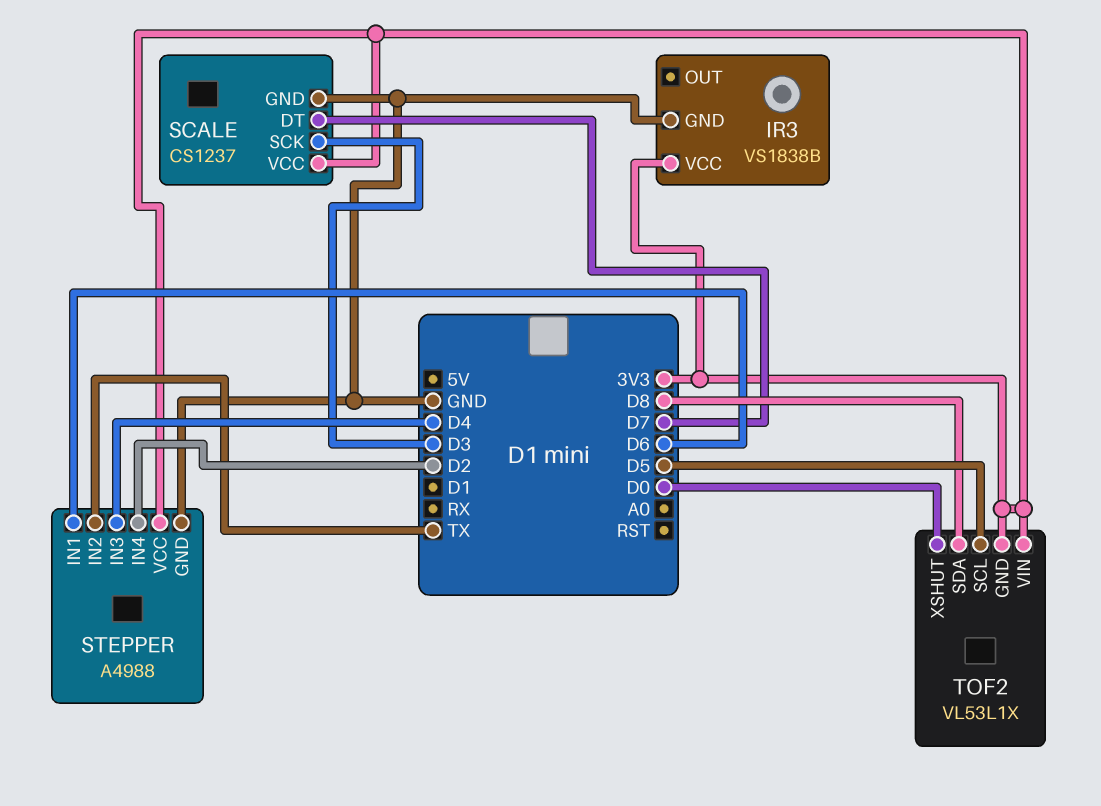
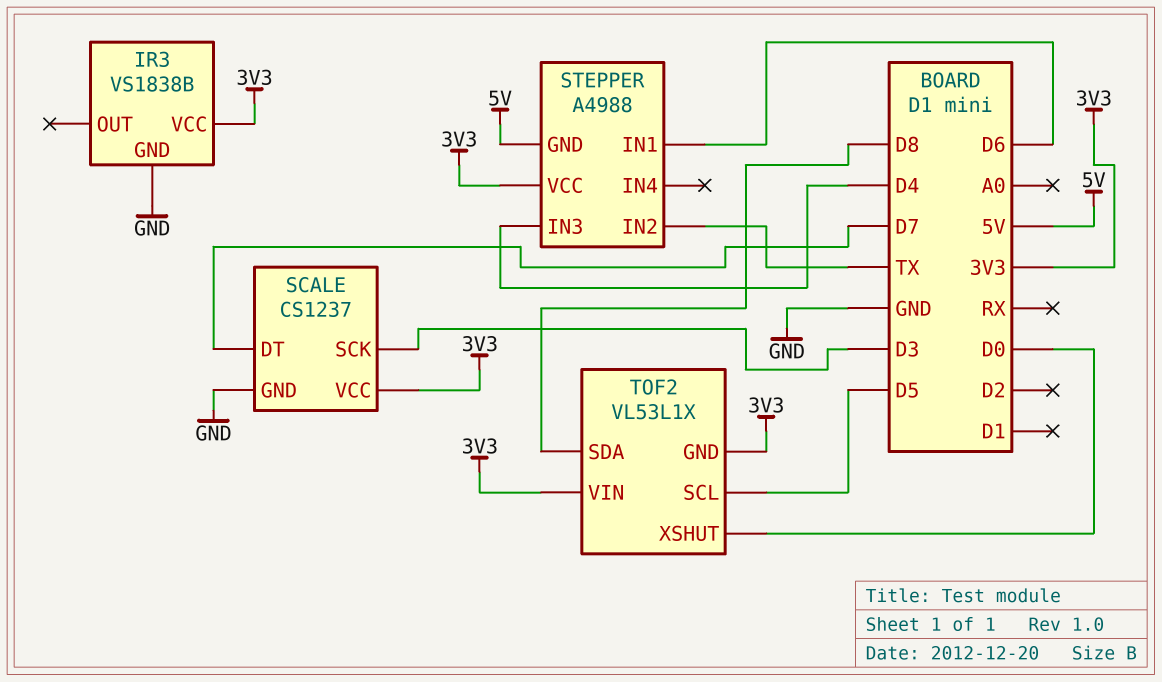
STEPPER pin GND: GND -> 5V
STEPPER pin IN4: D2 -> none

